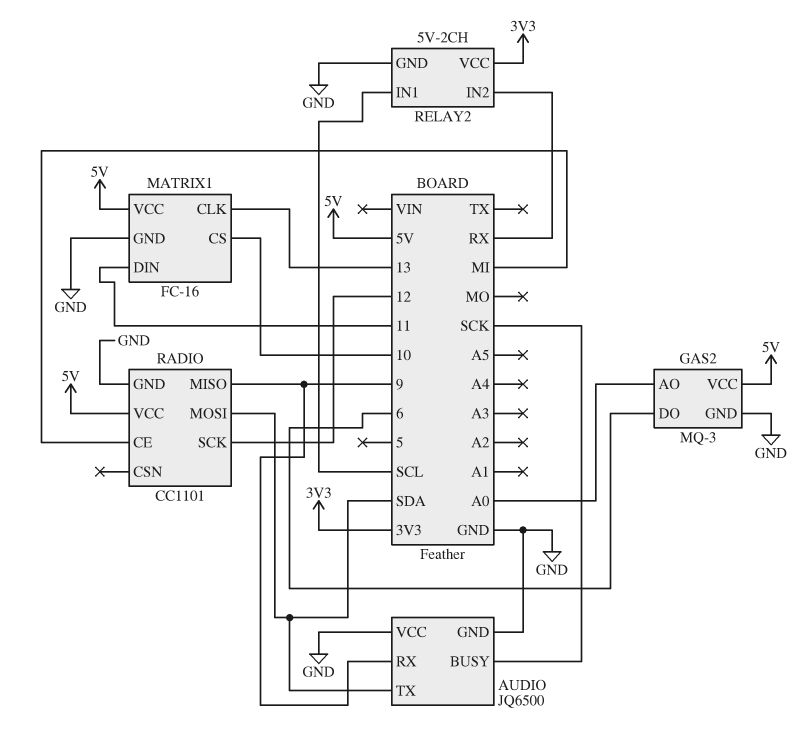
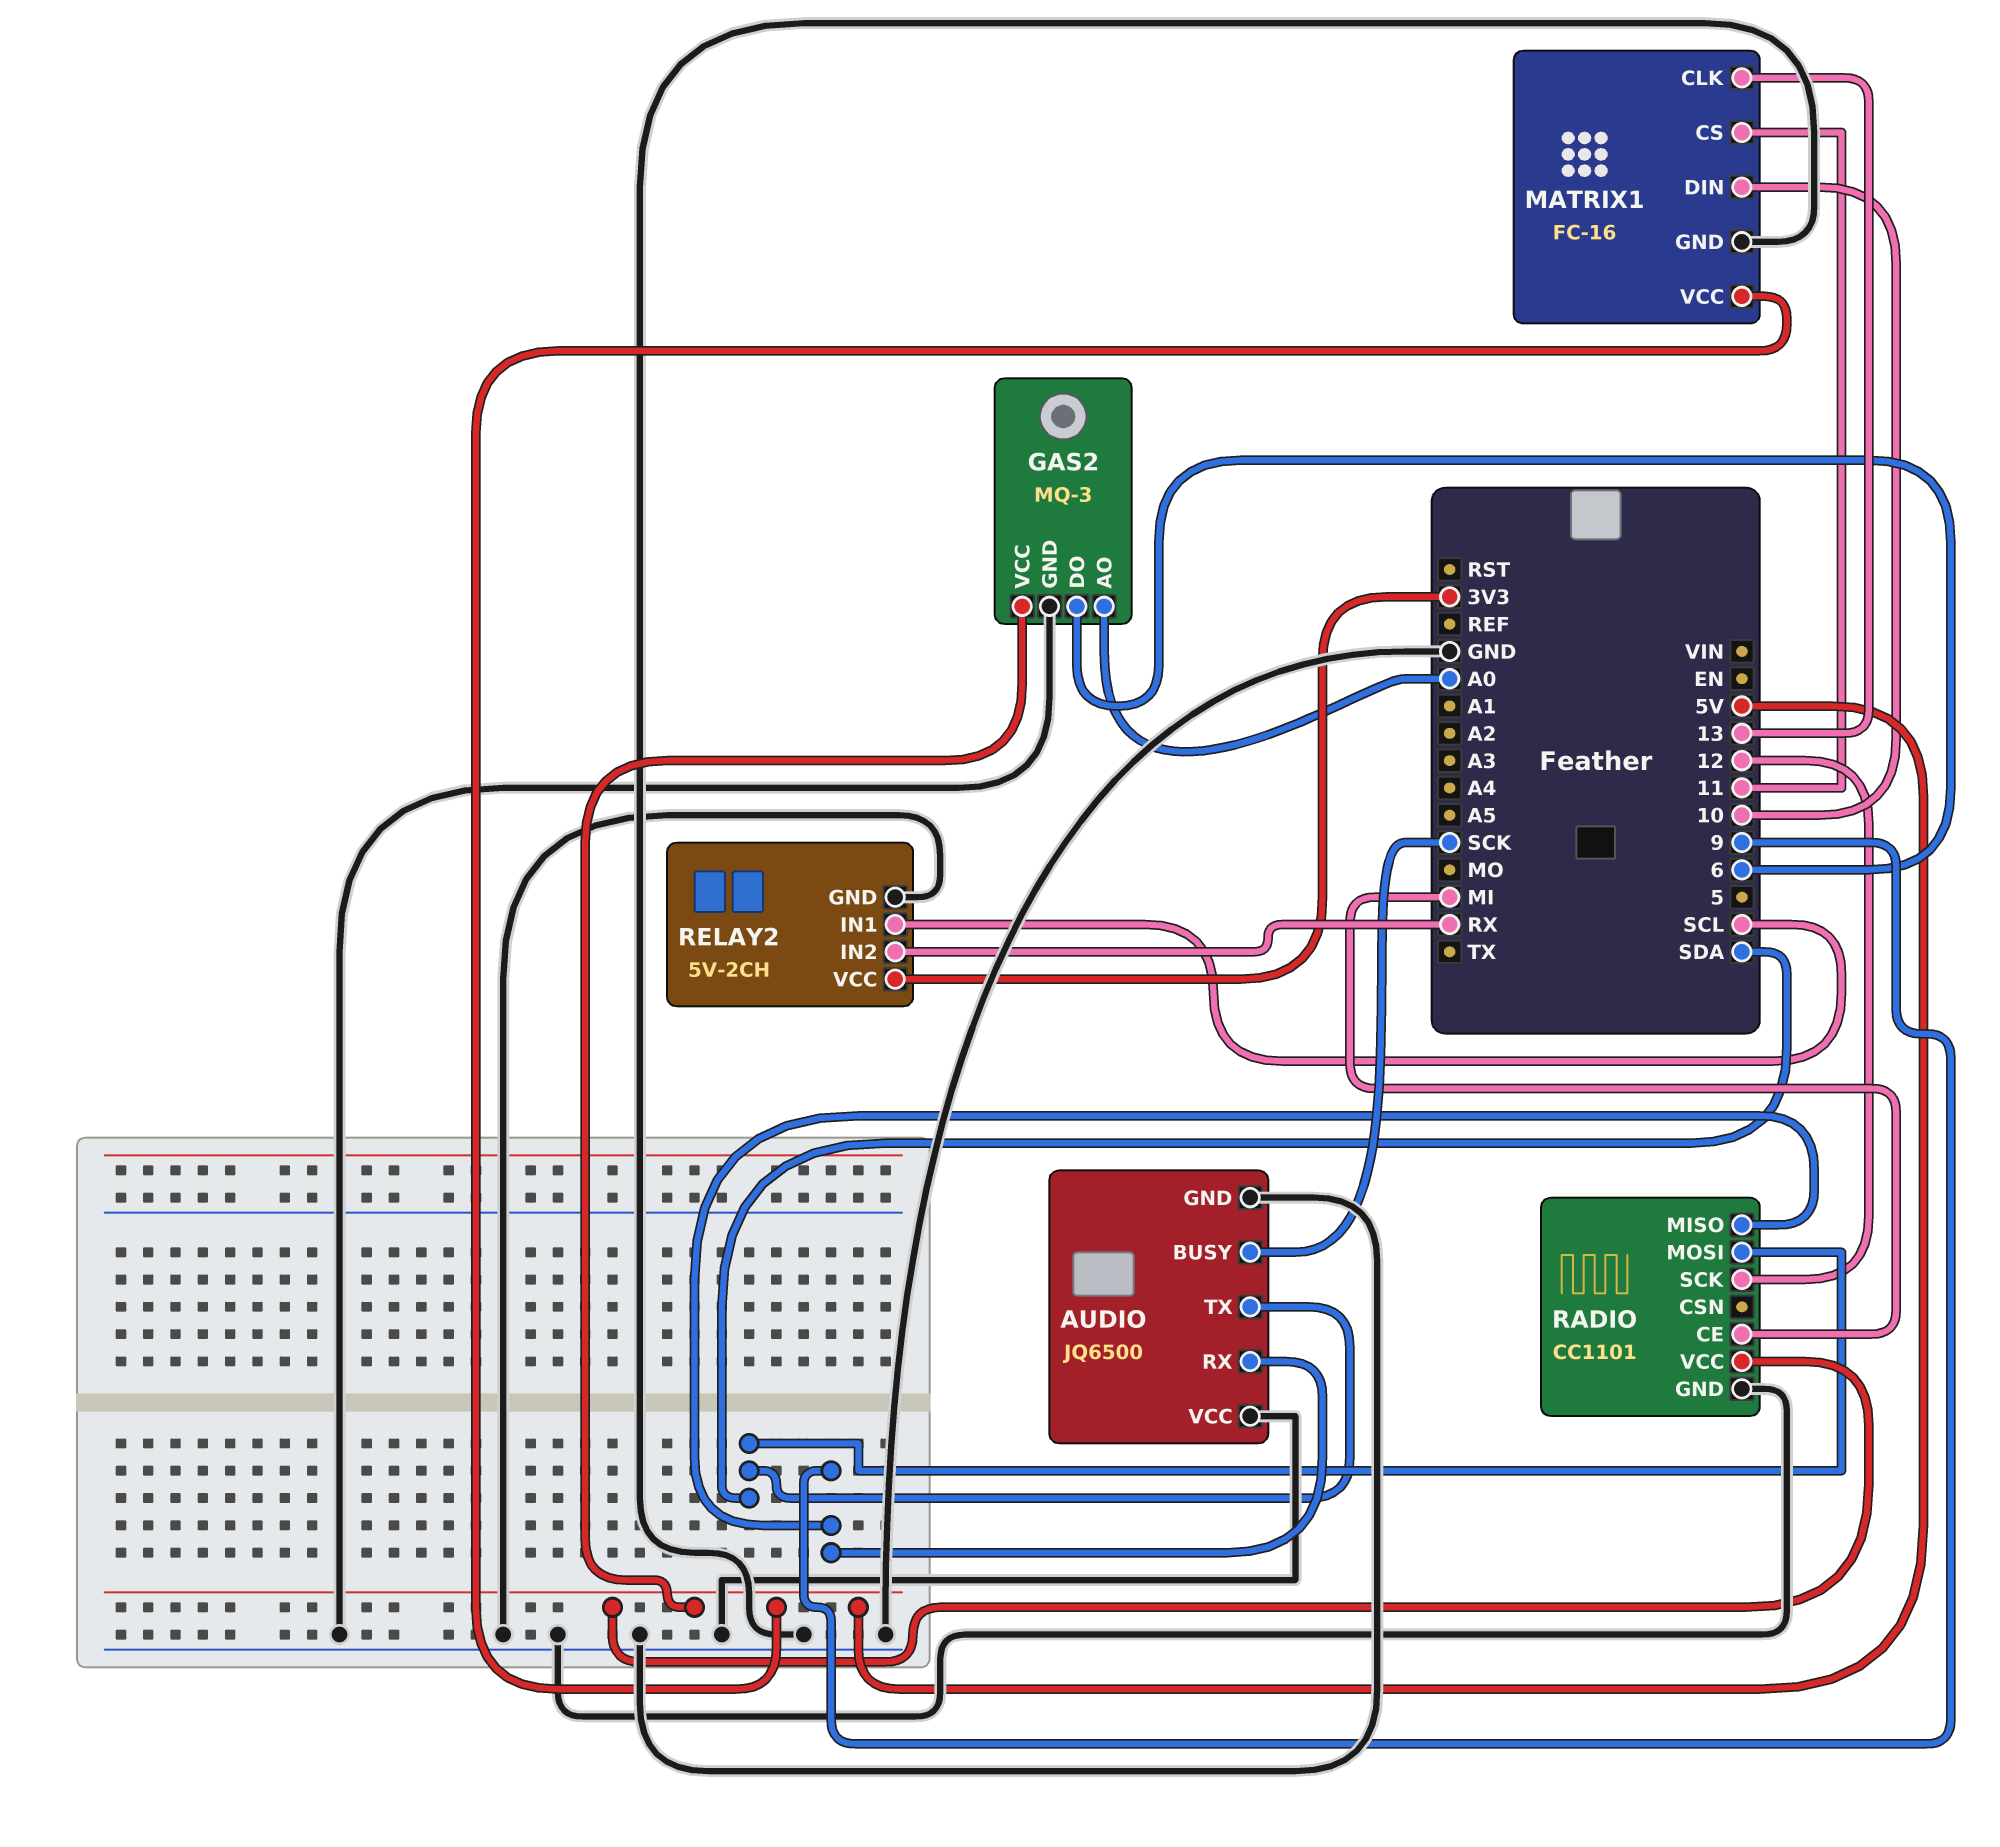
MATRIX1 pin CS: 10 -> 11
MATRIX1 pin DIN: 11 -> 10

